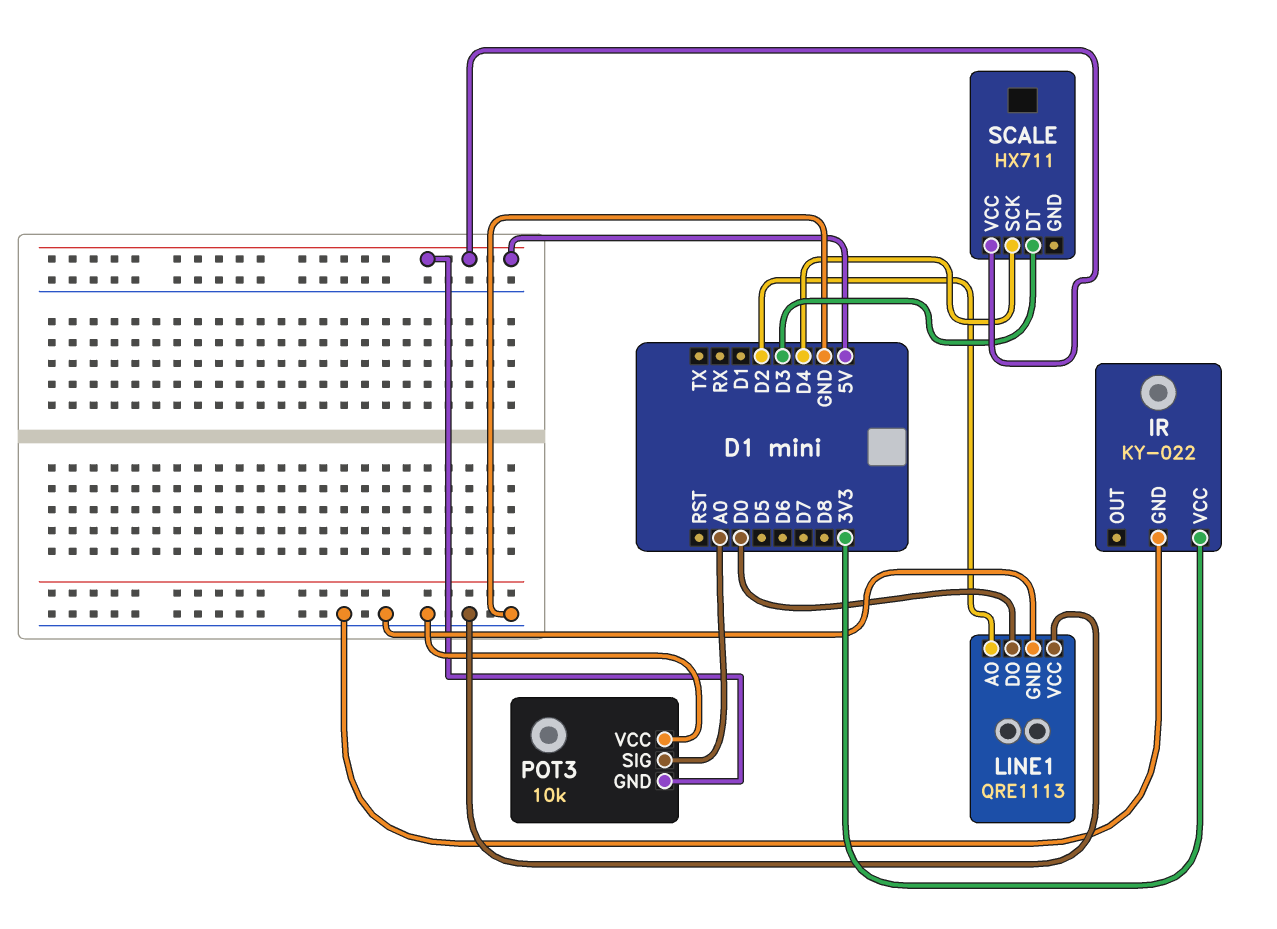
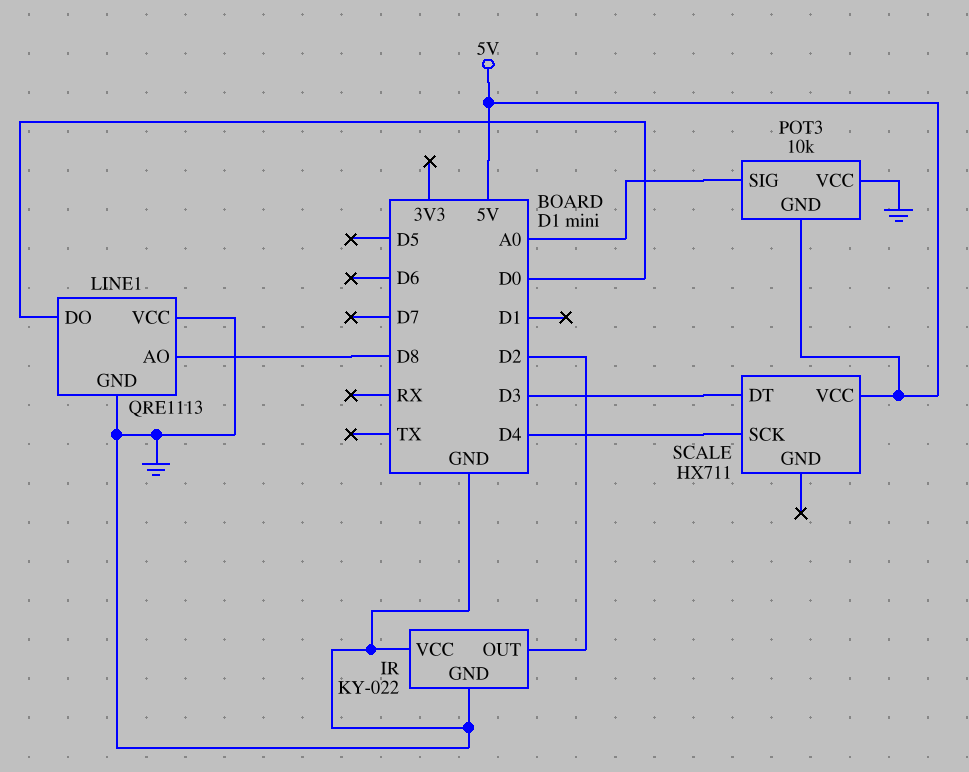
IR pin OUT: none -> D2
IR pin VCC: 3V3 -> GND
LINE1 pin AO: D2 -> D8

